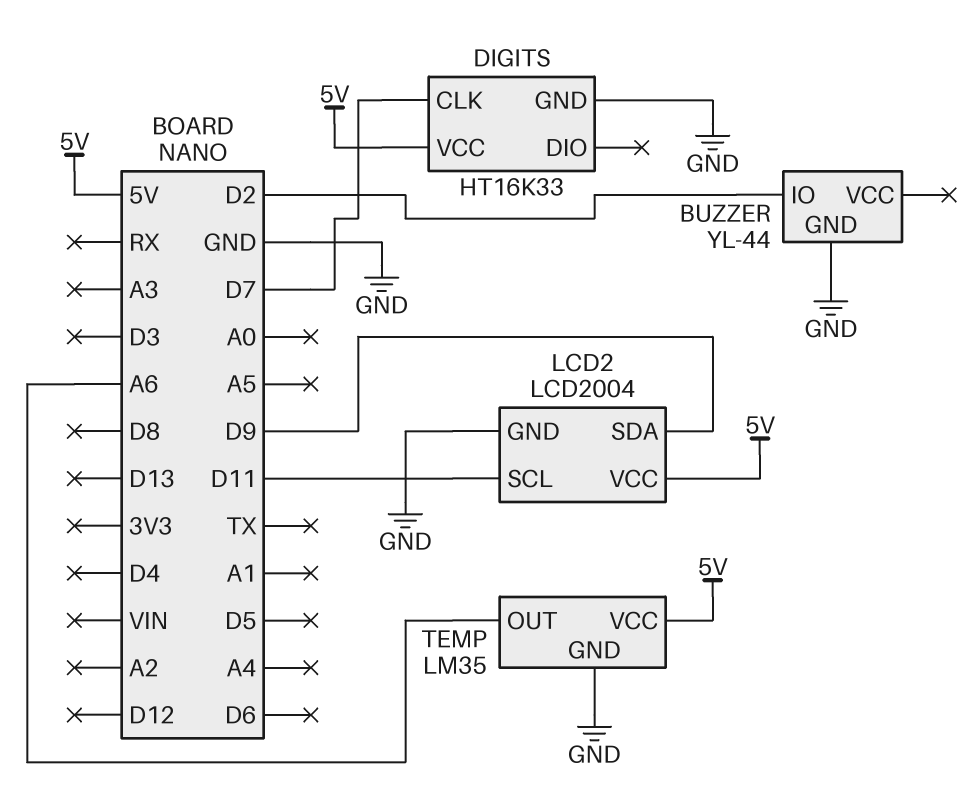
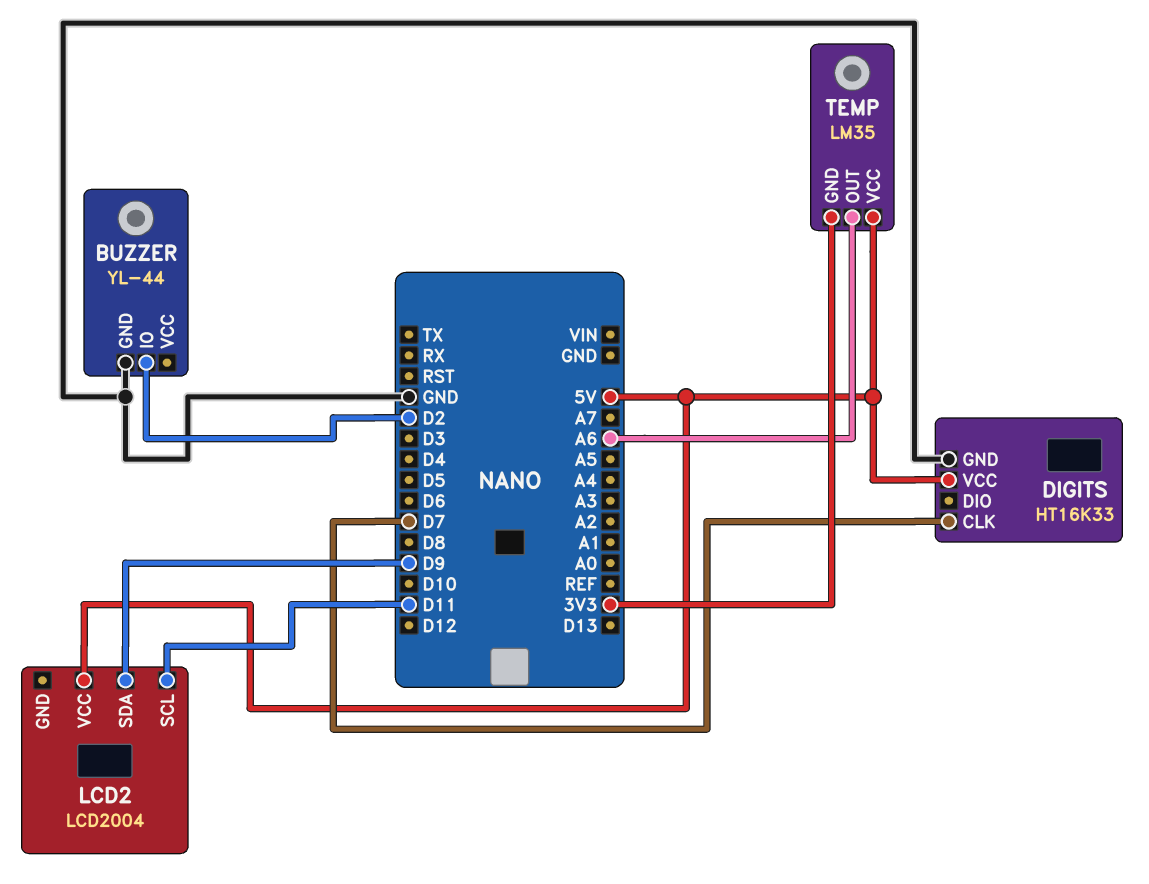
LCD2 pin GND: GND -> none
TEMP pin GND: GND -> 3V3

